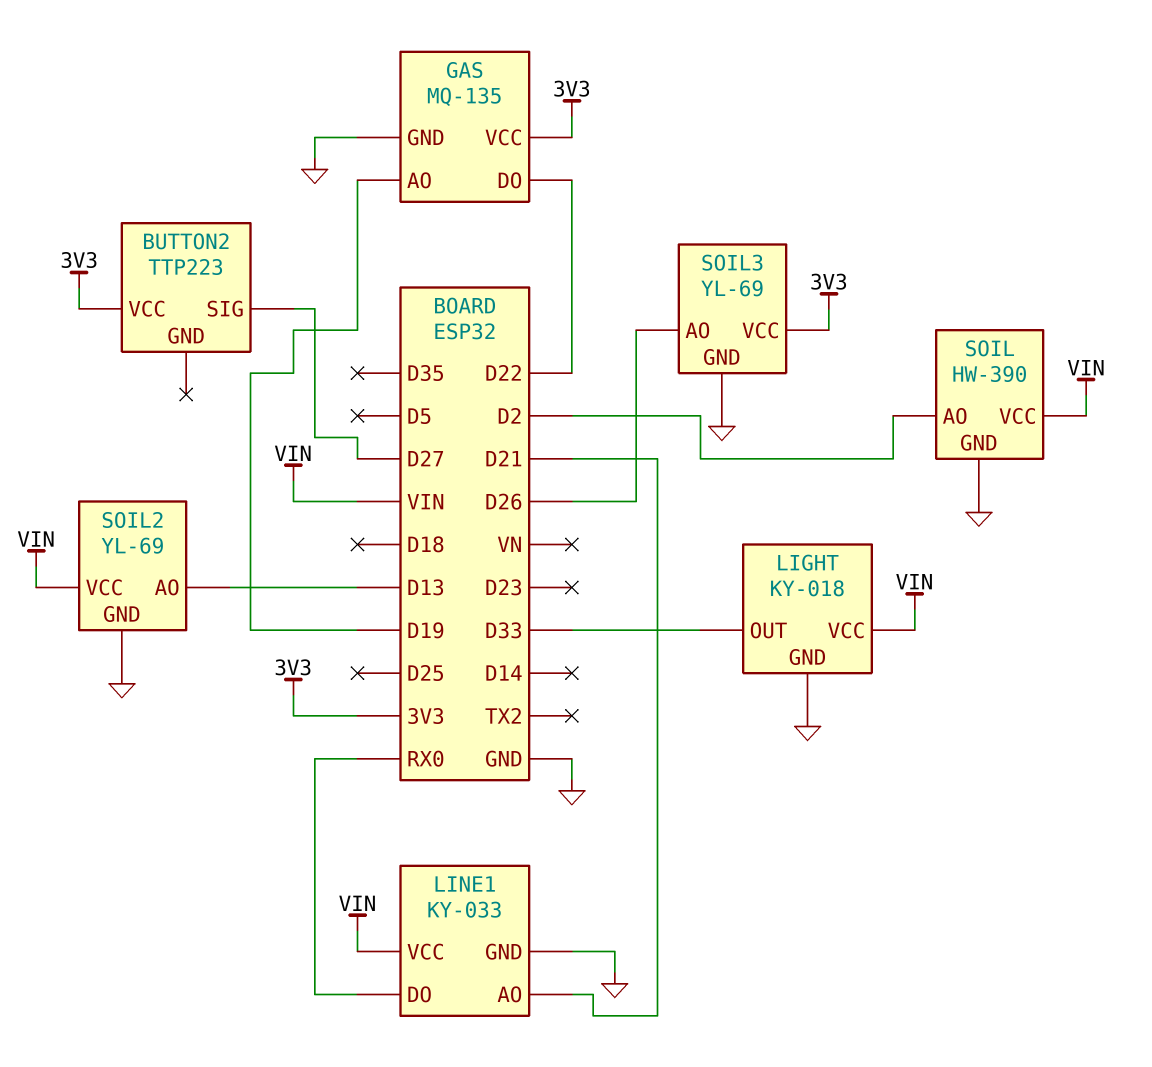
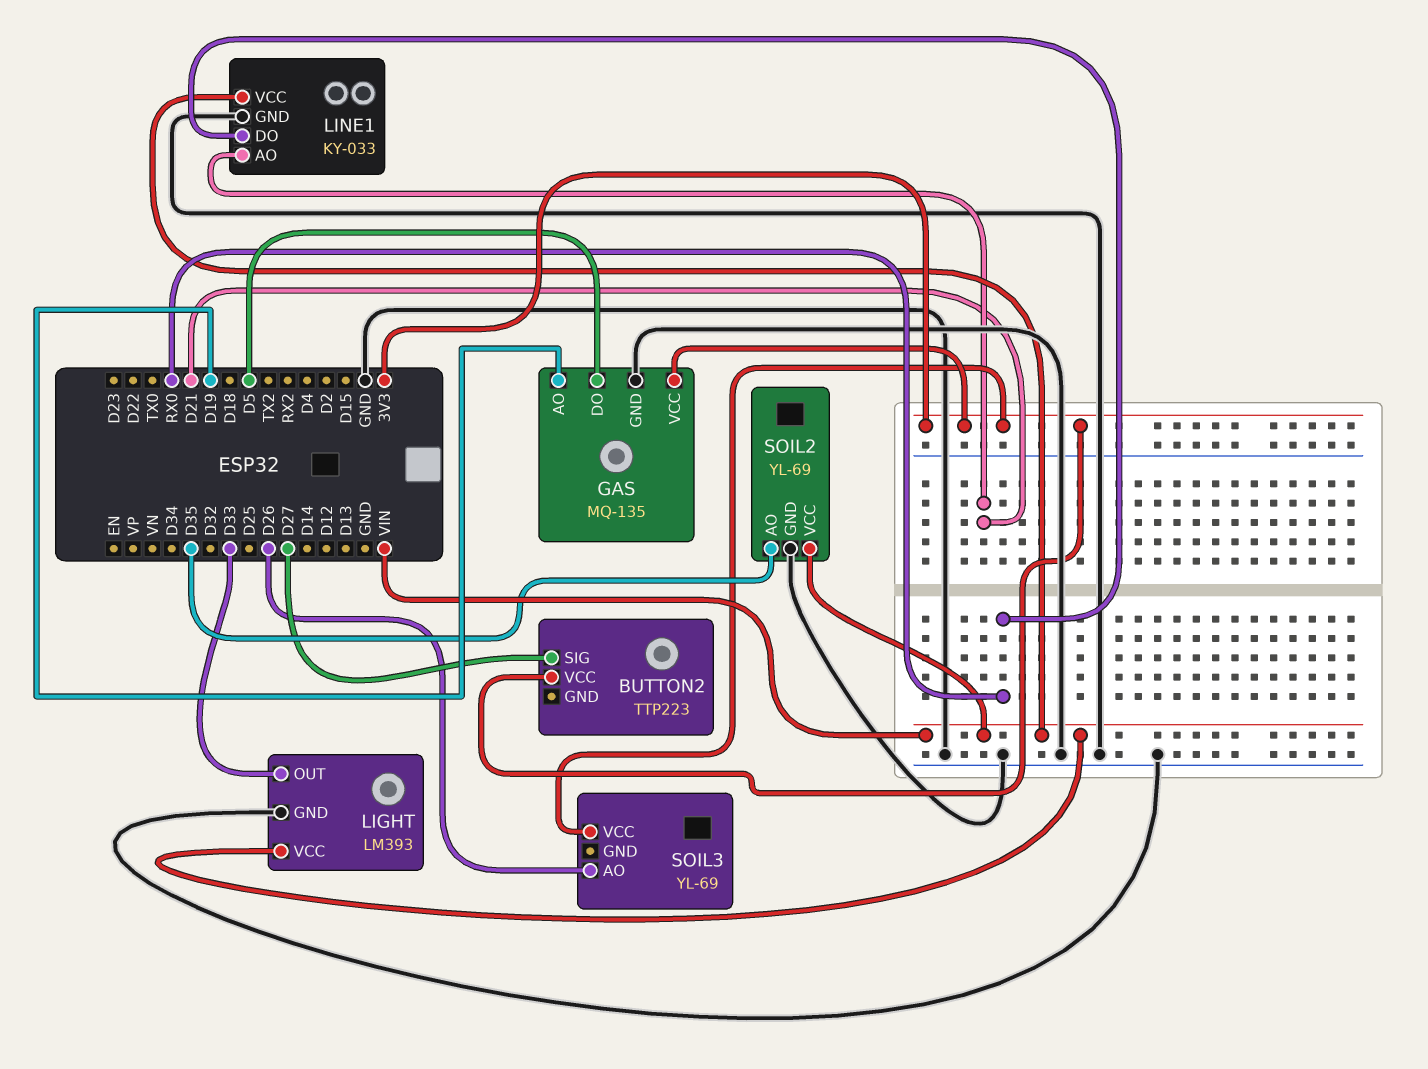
GAS pin DO: D22 -> D5
LIGHT: KY-018 -> LM393
SOIL: HW-390 -> none
SOIL pin AO: D2 -> none
SOIL pin GND: GND -> none
SOIL pin VCC: VIN -> none
SOIL2 pin AO: D13 -> D35
SOIL3 pin GND: GND -> none

